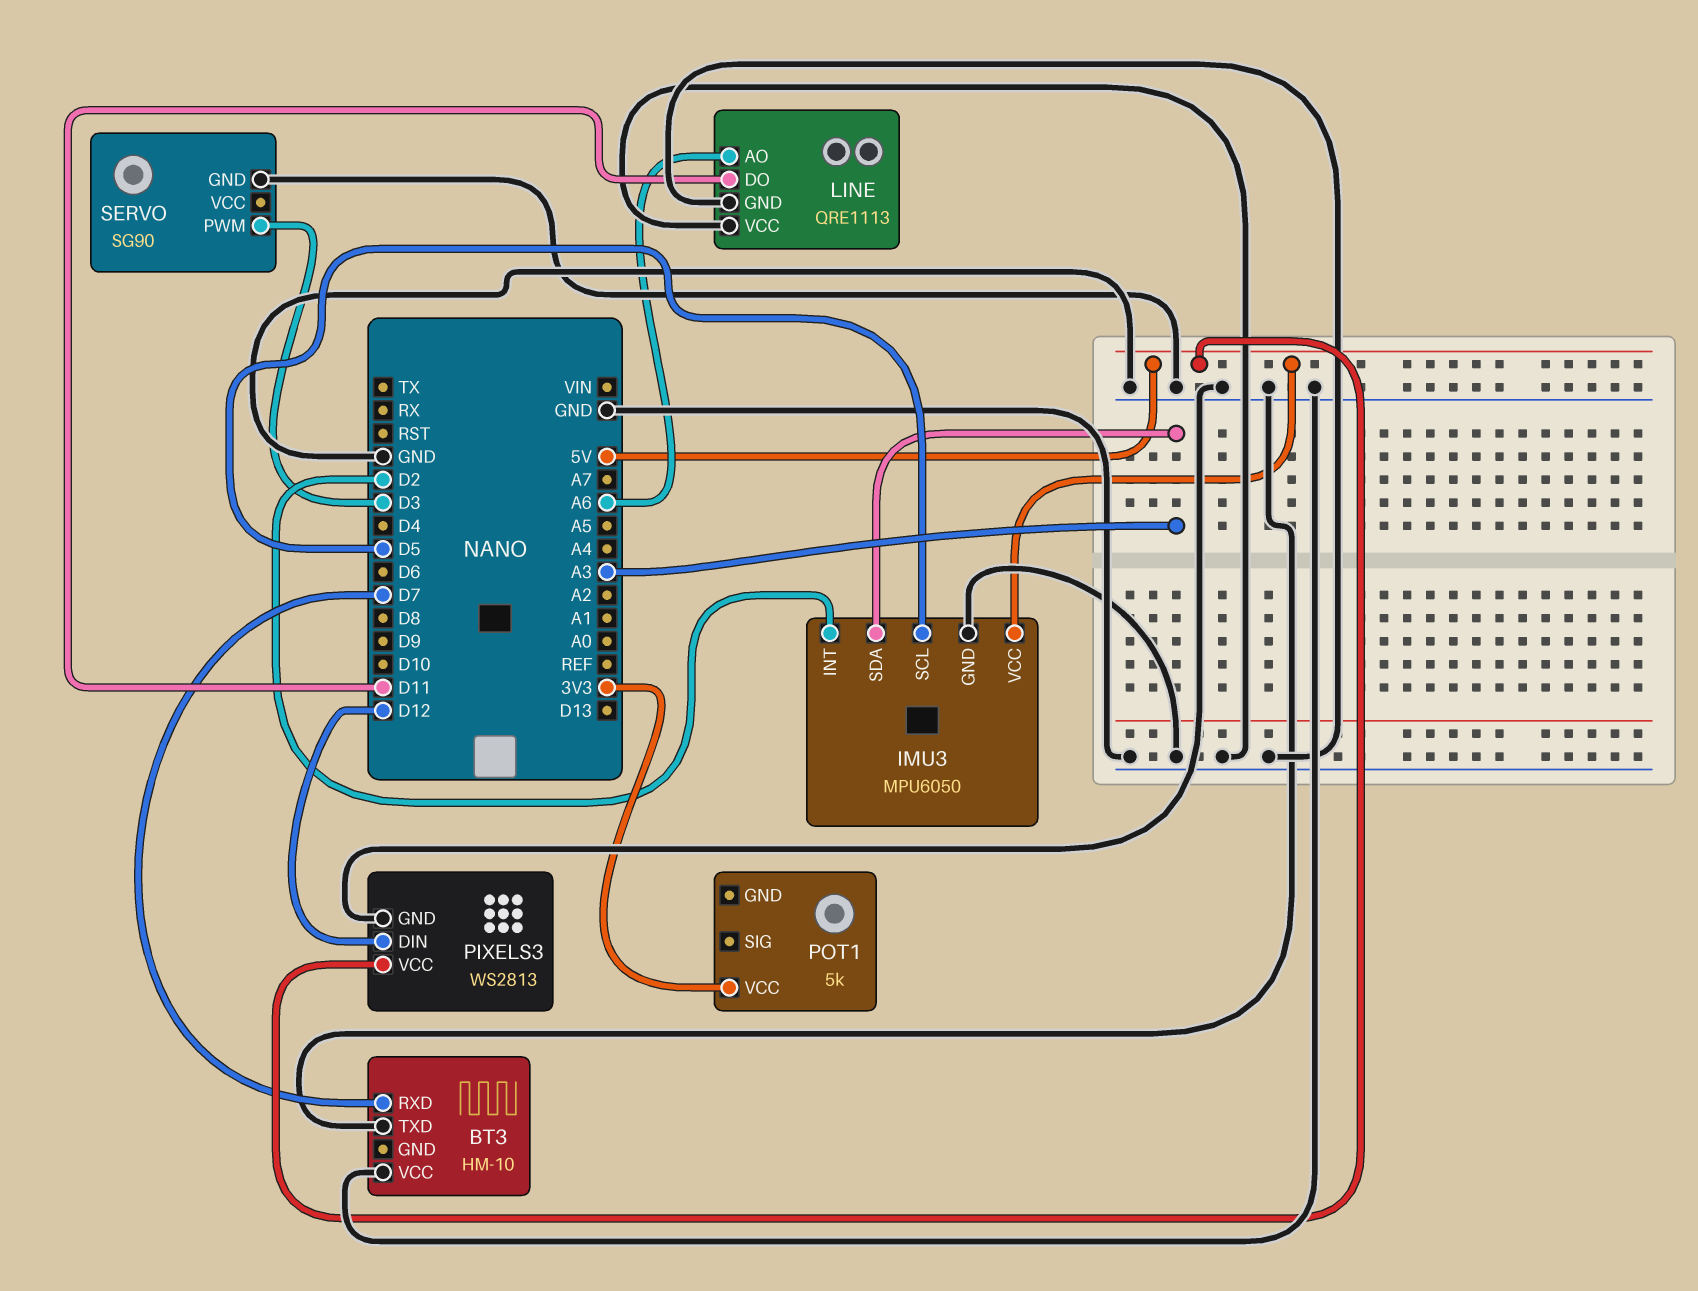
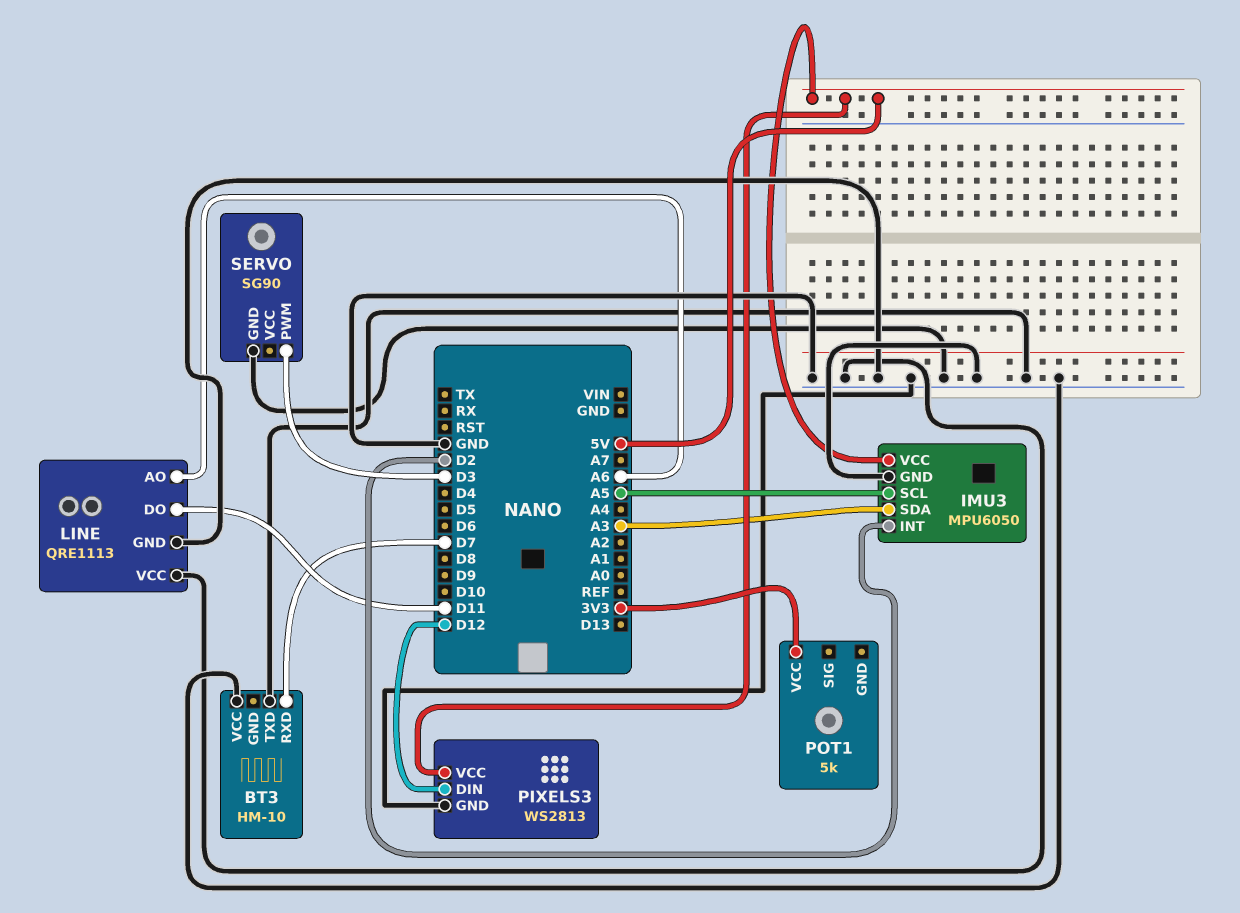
IMU3 pin SCL: D5 -> A5

